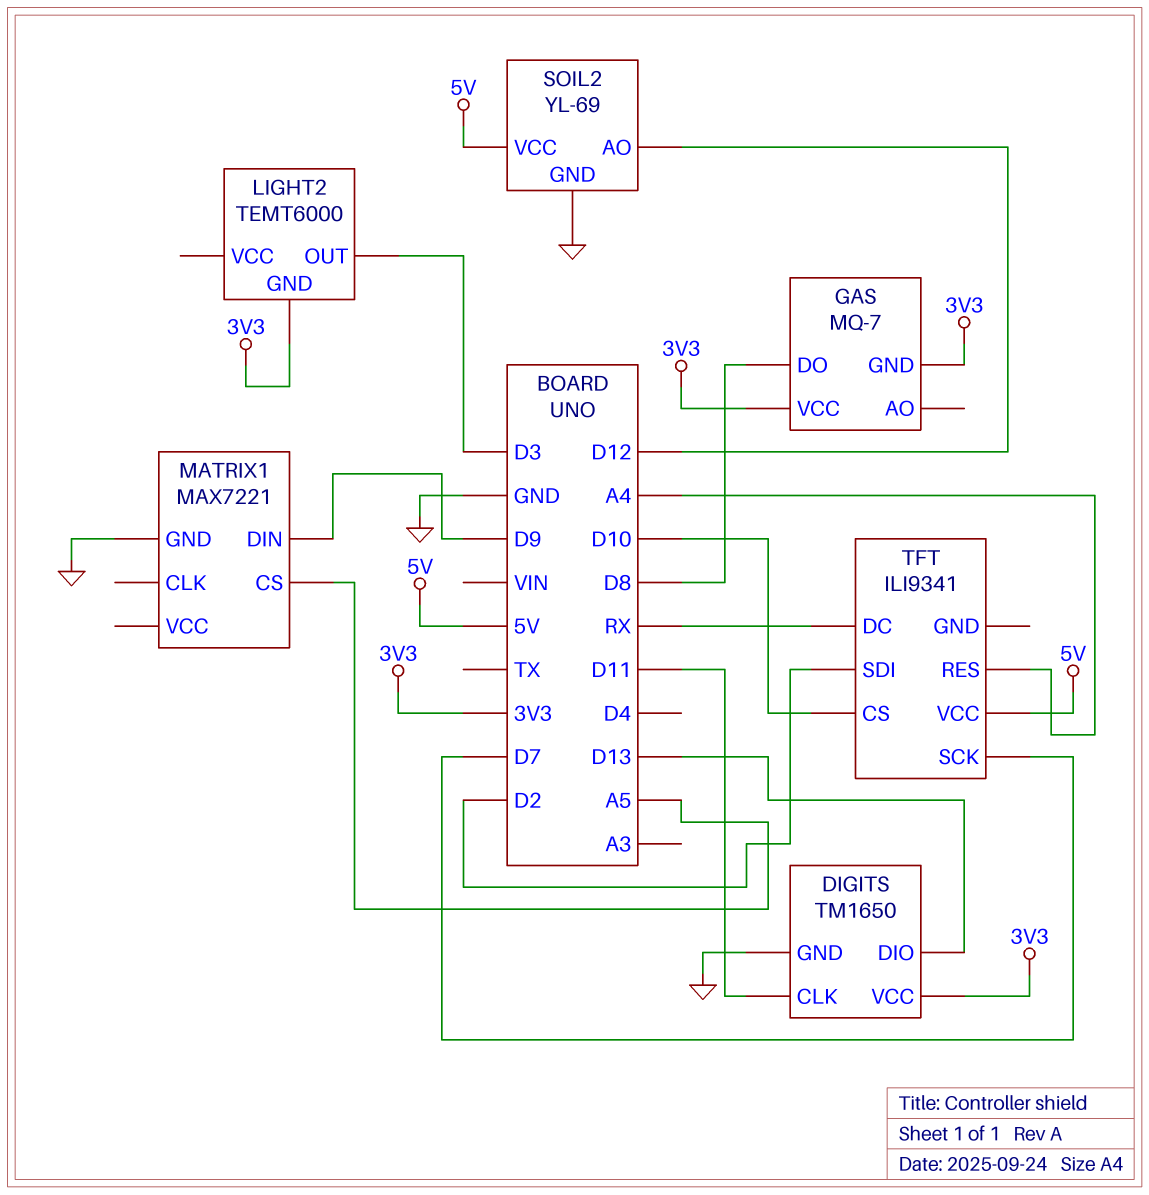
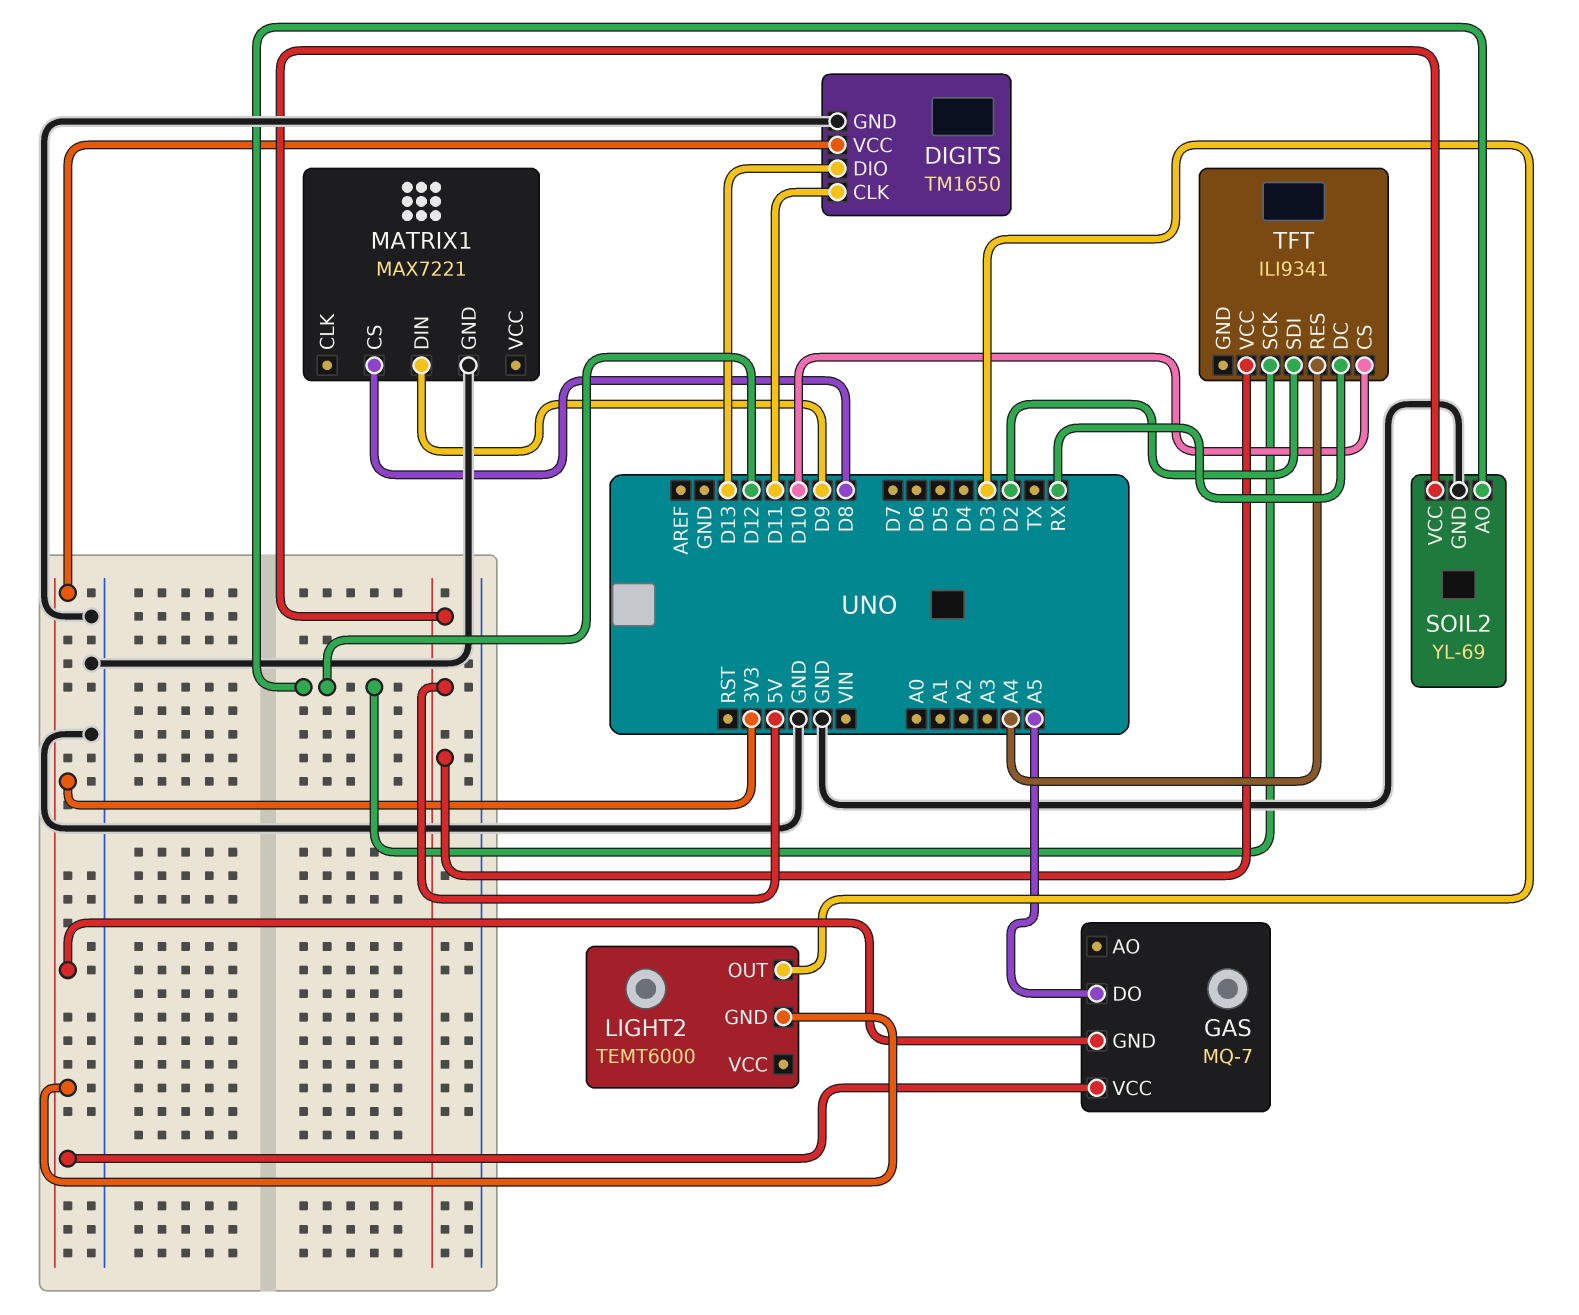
GAS pin DO: D8 -> A5
MATRIX1 pin CS: A5 -> D8
TFT pin SCK: D7 -> D12

